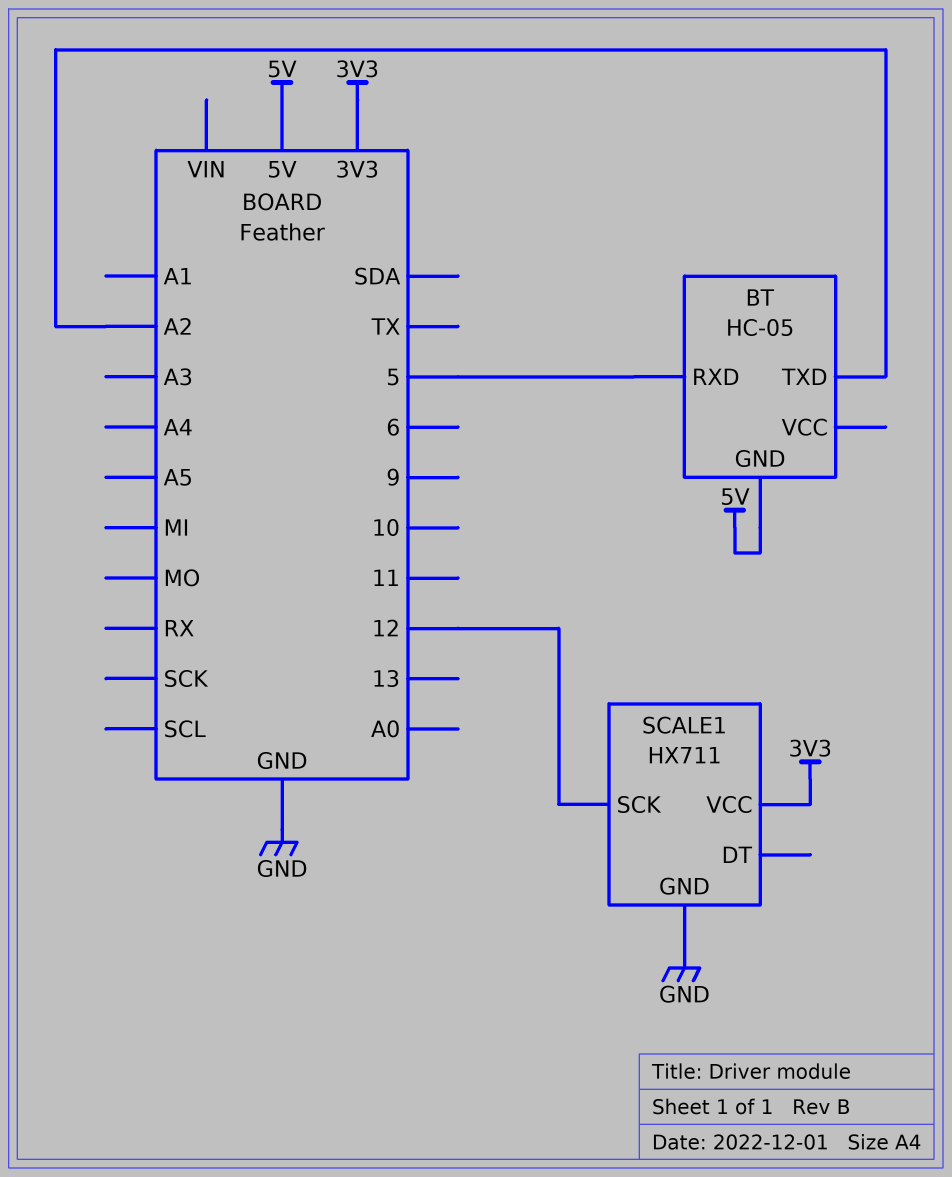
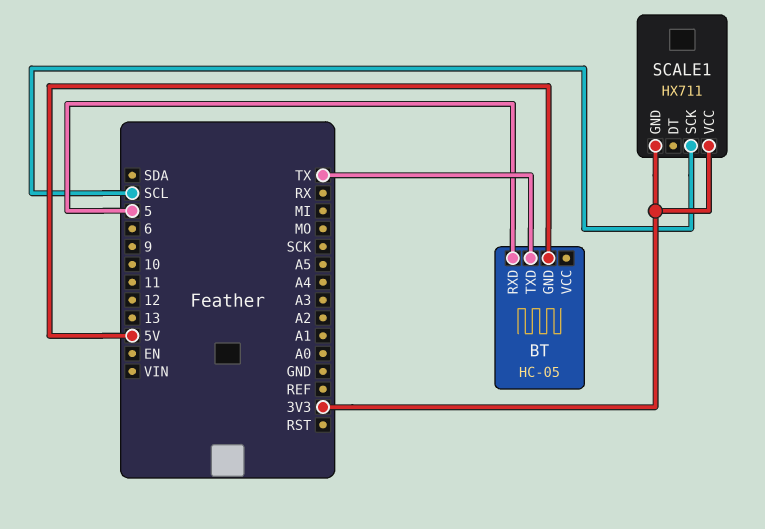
BT pin TXD: A2 -> TX
SCALE1 pin GND: GND -> 3V3
SCALE1 pin SCK: 12 -> SCL

